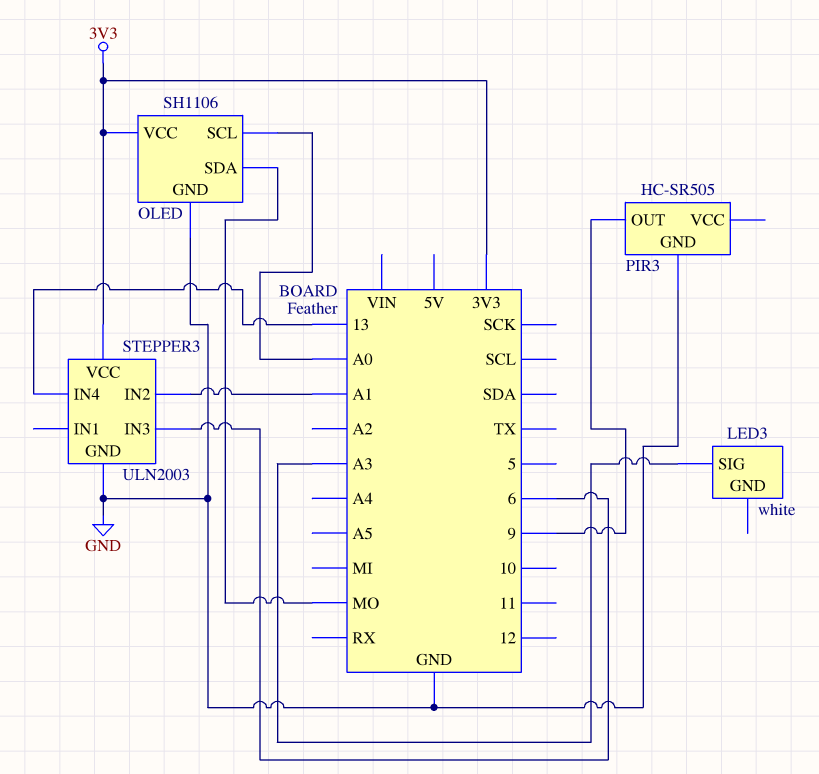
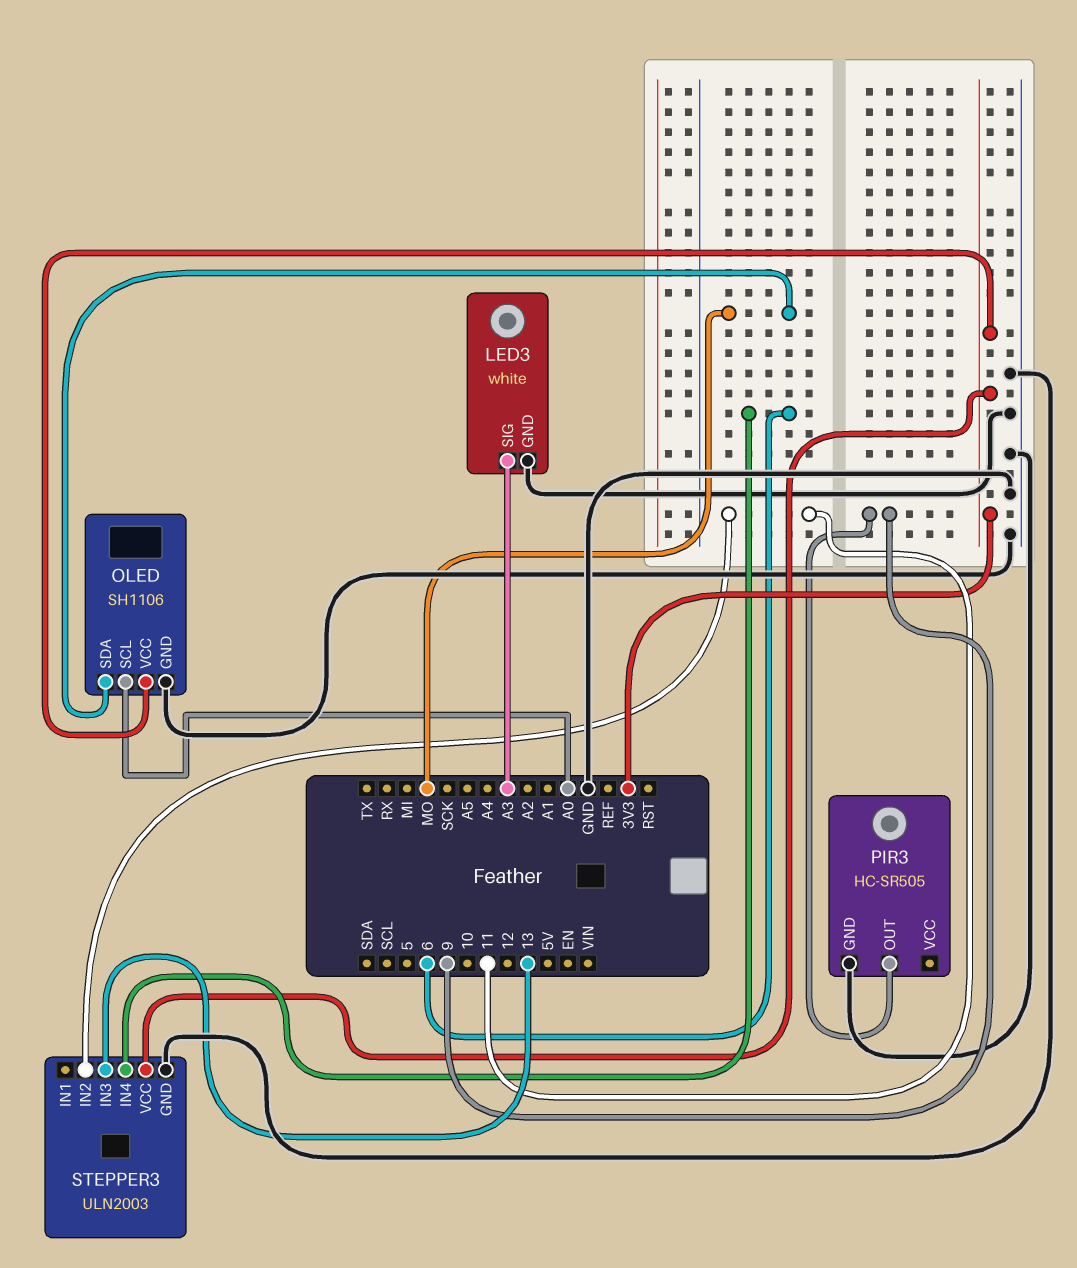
LED3 pin GND: none -> GND
STEPPER3 pin IN2: A1 -> 11
STEPPER3 pin IN3: 6 -> 13
STEPPER3 pin IN4: 13 -> 6

